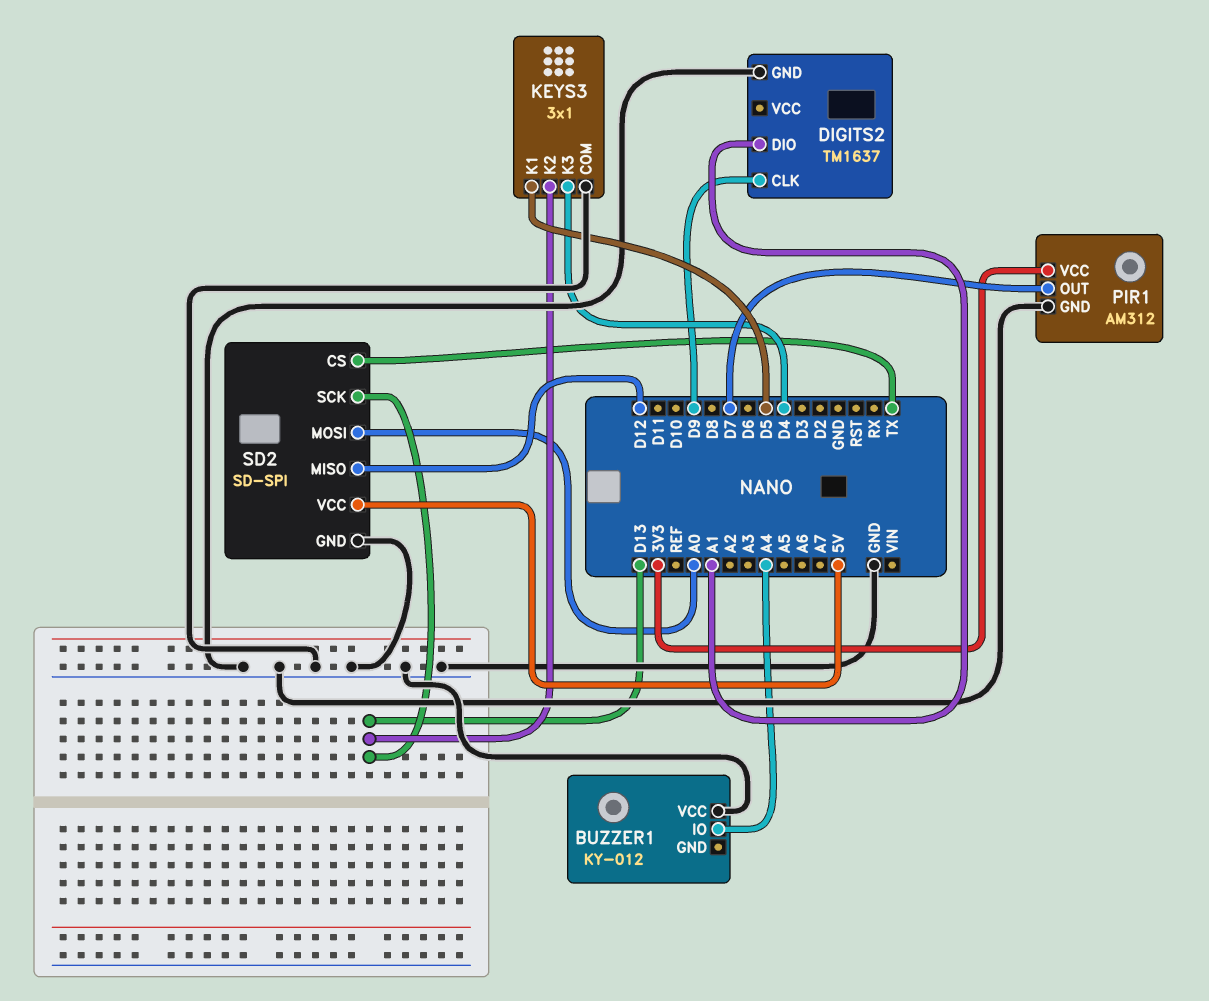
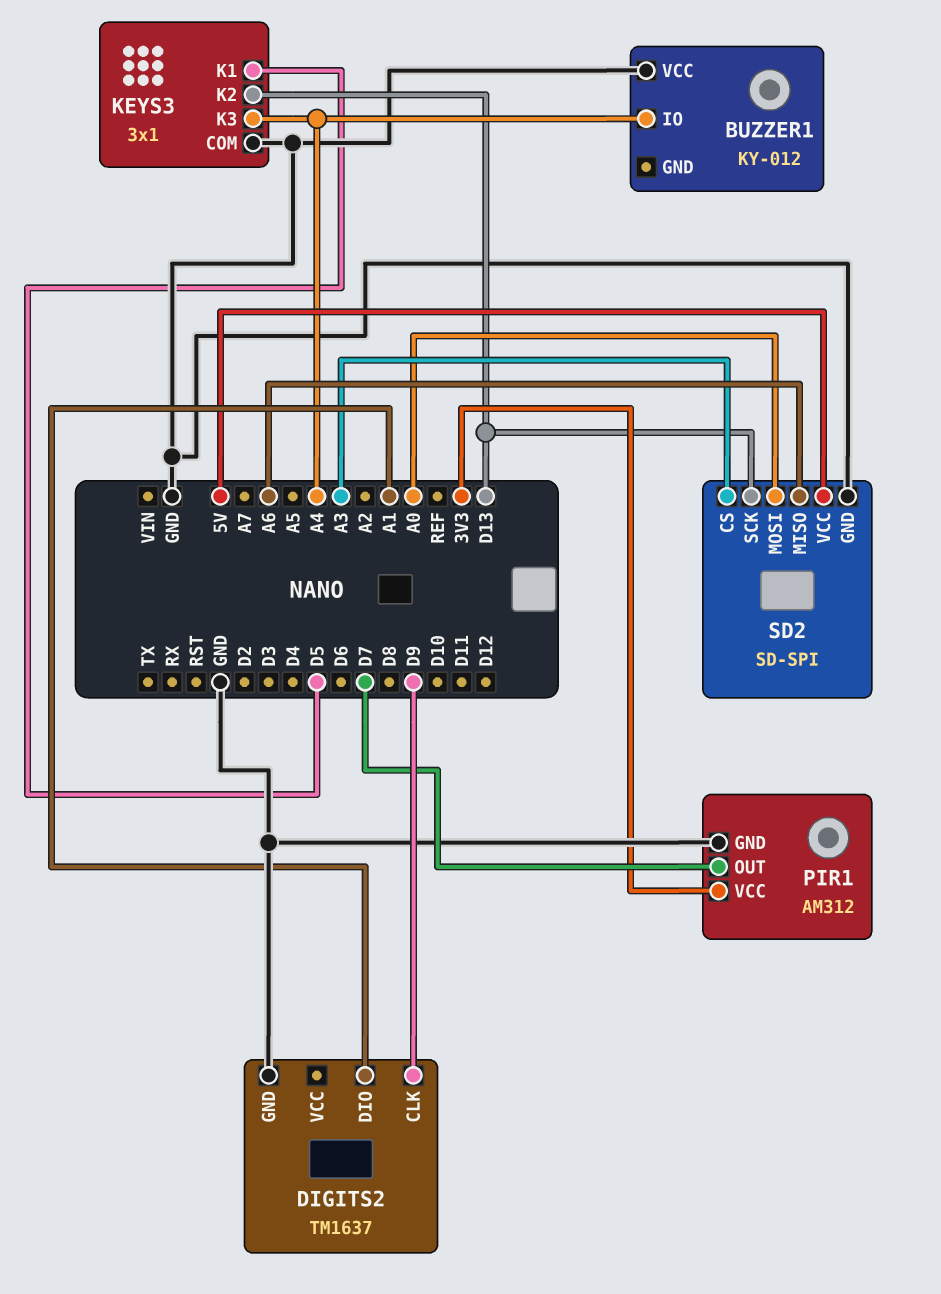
KEYS3 pin K3: D4 -> A4
SD2 pin CS: TX -> A3
SD2 pin MISO: D12 -> A6

